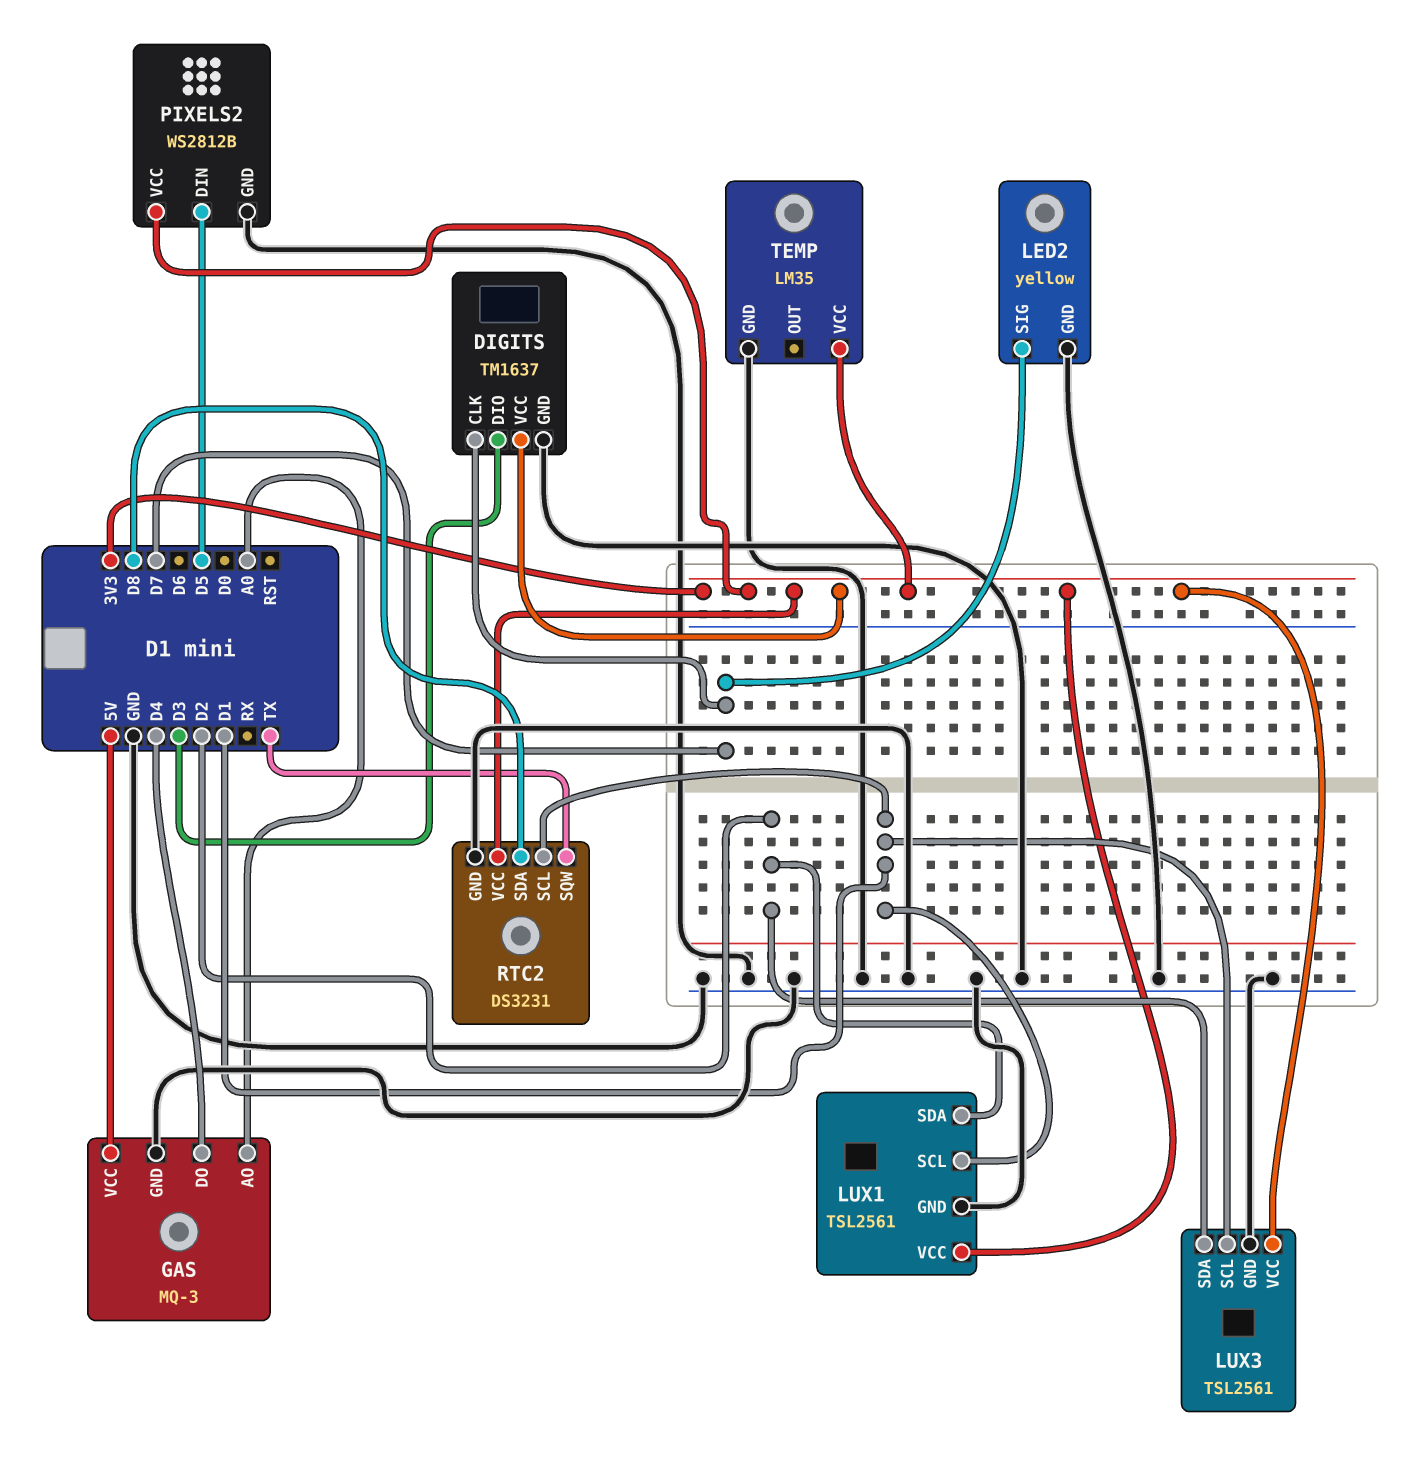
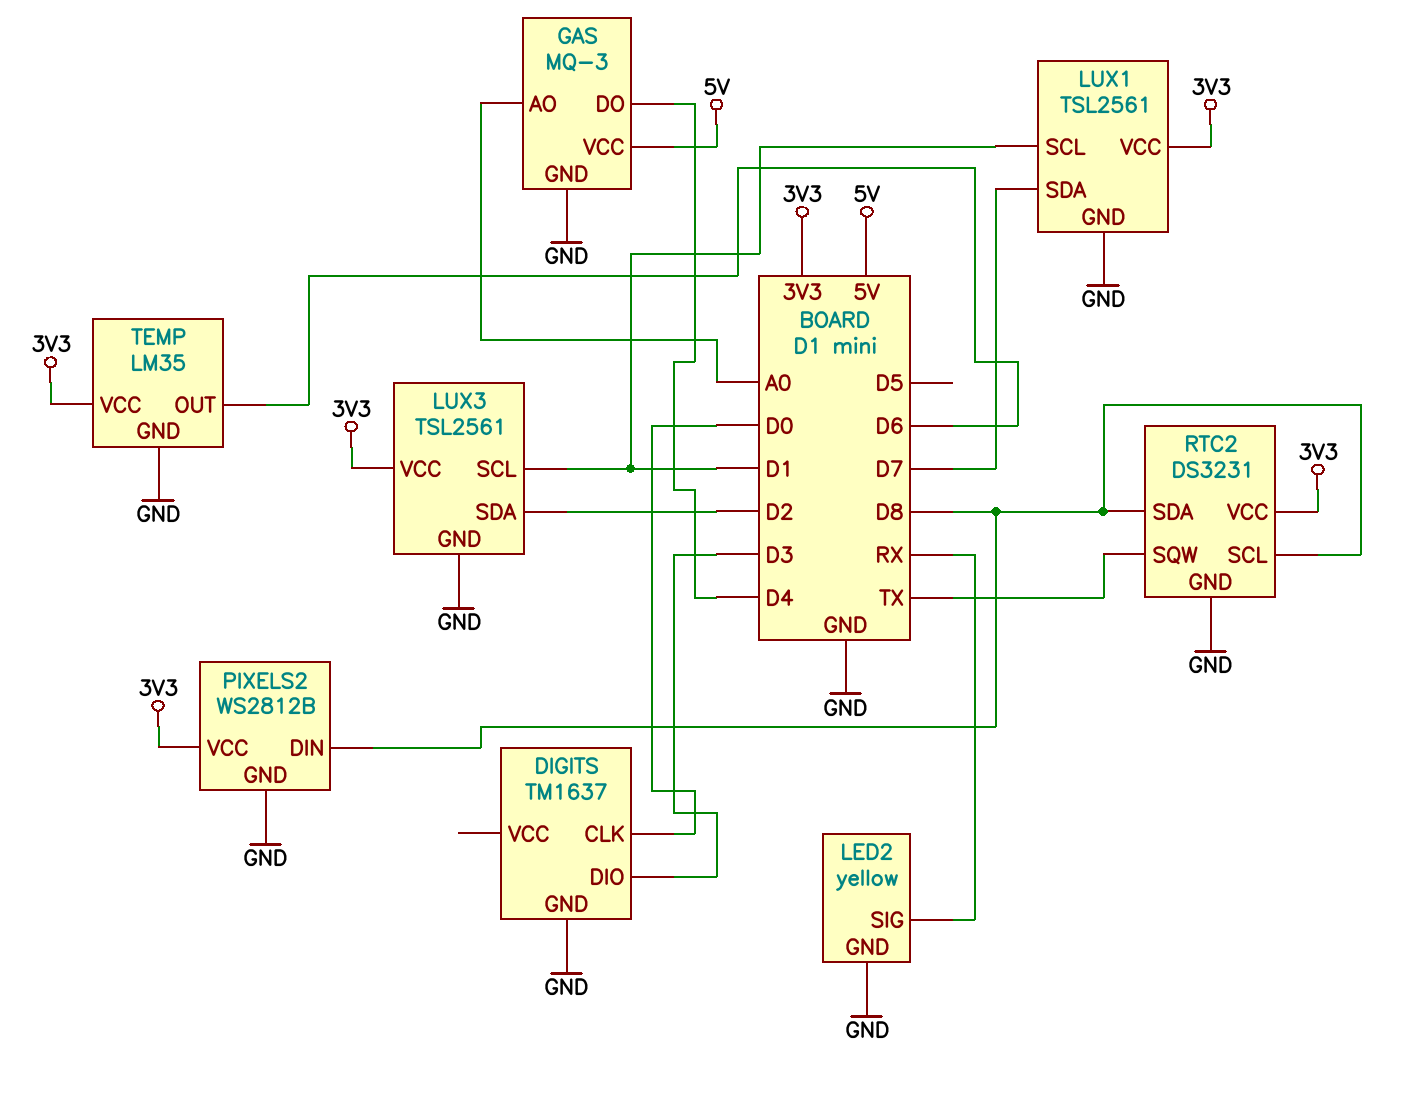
DIGITS pin CLK: D7 -> D0
DIGITS pin VCC: 3V3 -> none
LED2 pin SIG: D7 -> RX
LUX1 pin SDA: D2 -> D7
PIXELS2 pin DIN: D5 -> D8
RTC2 pin SCL: D1 -> D8
TEMP pin OUT: none -> D6

